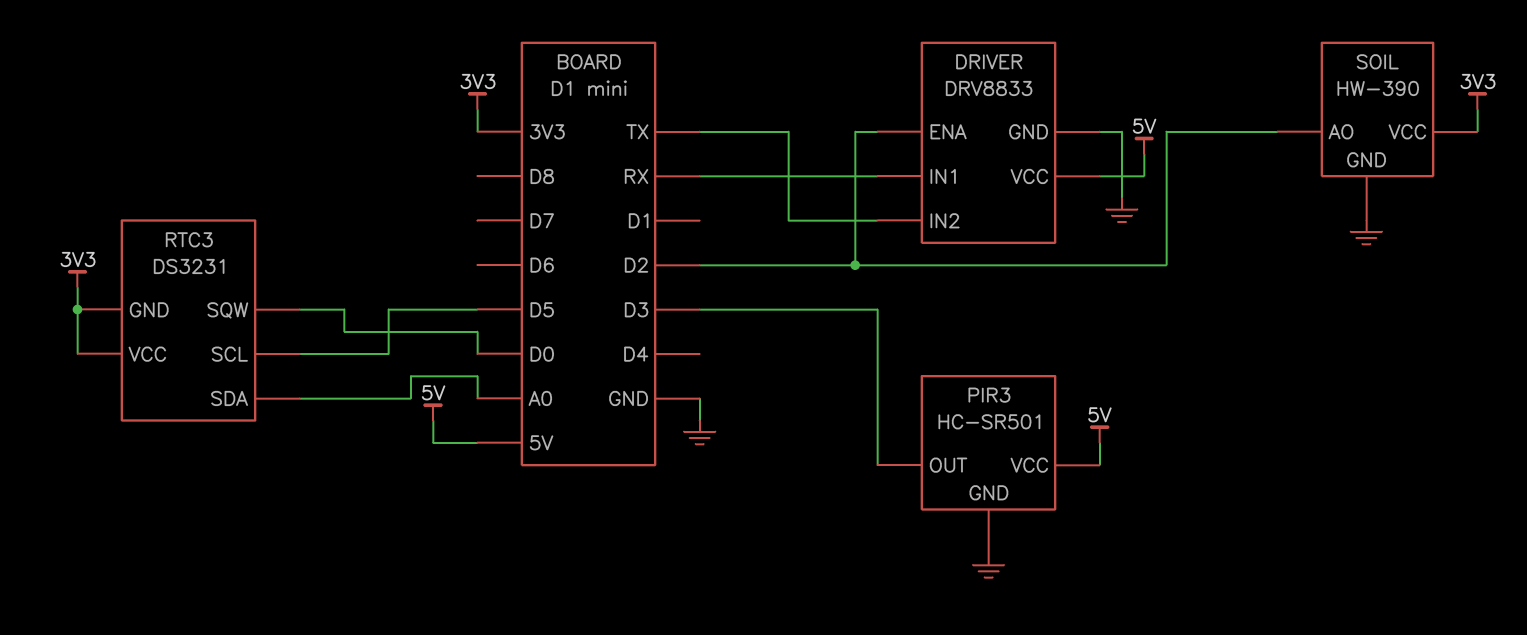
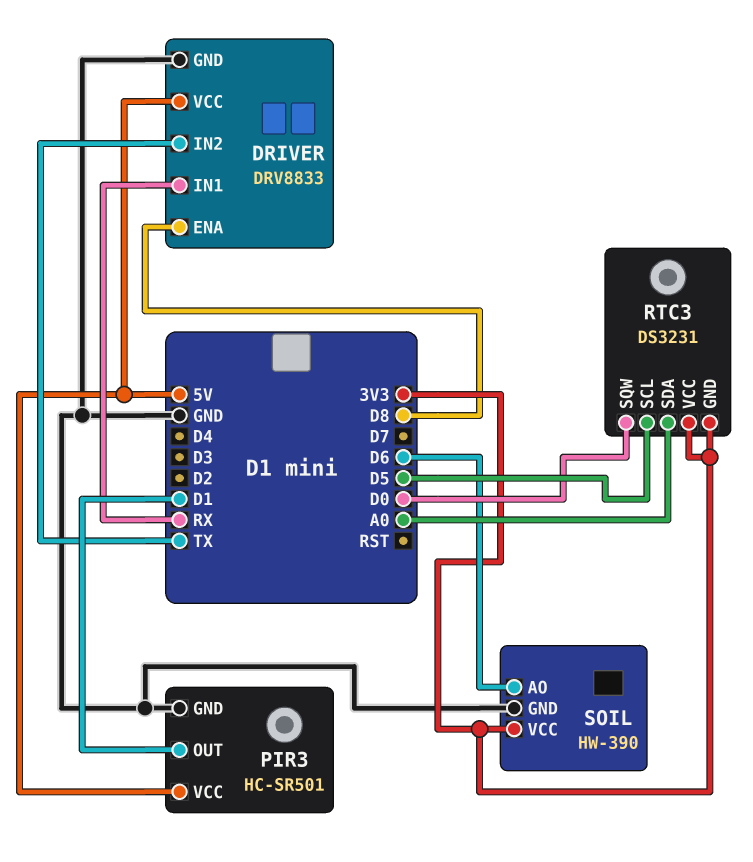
DRIVER pin ENA: D2 -> D8
PIR3 pin OUT: D3 -> D1
SOIL pin AO: D2 -> D6

